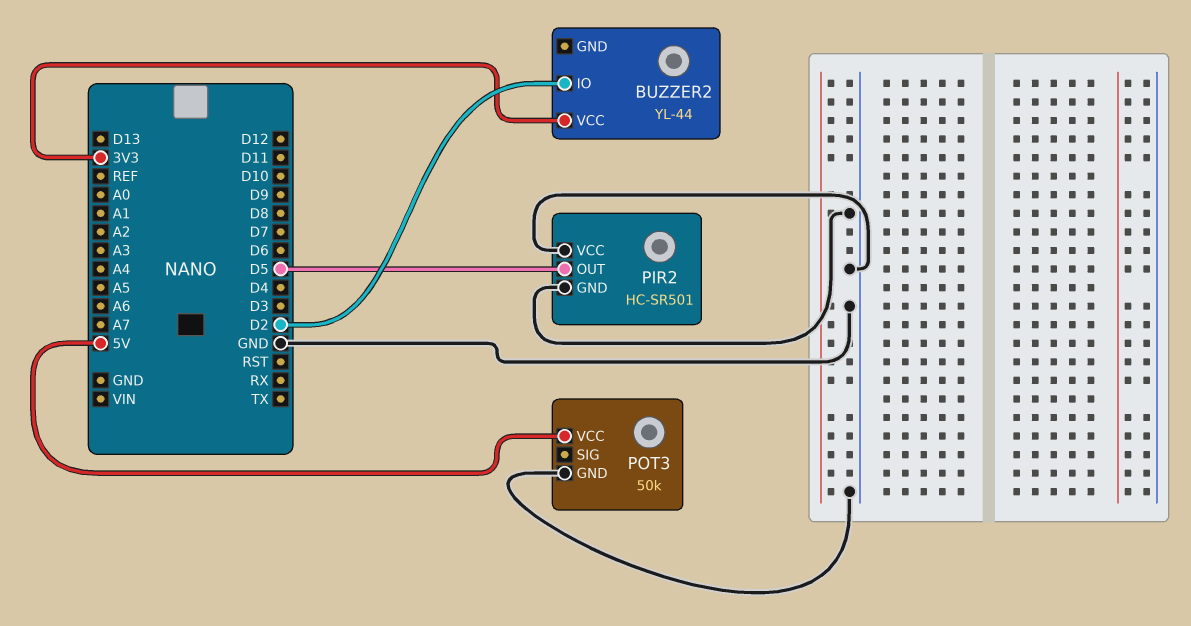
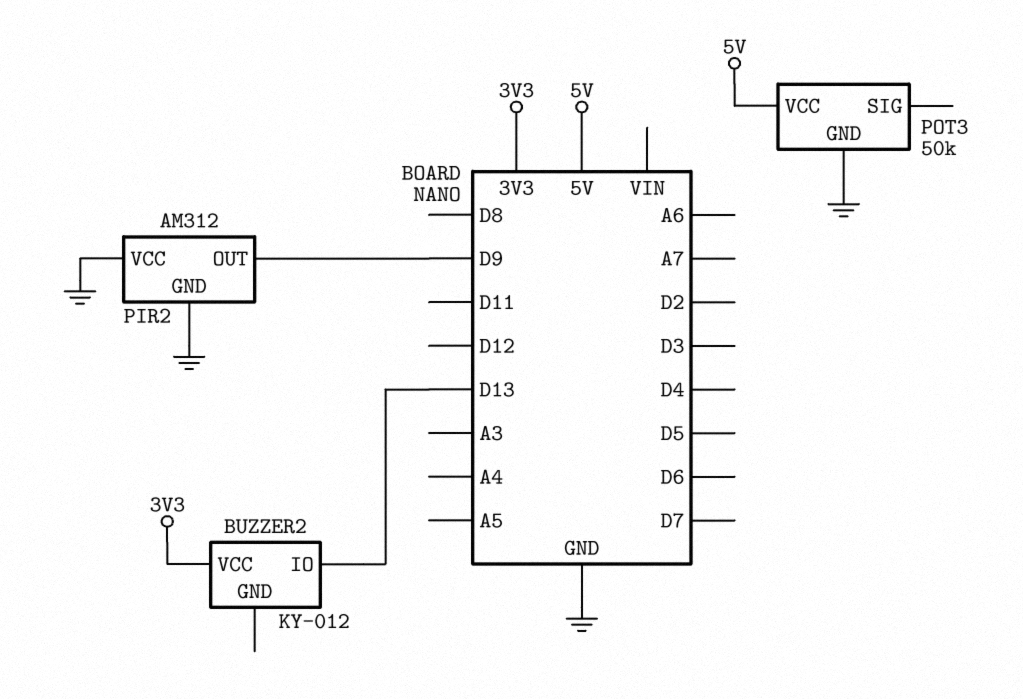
BUZZER2: YL-44 -> KY-012
BUZZER2 pin IO: D2 -> D13
PIR2: HC-SR501 -> AM312
PIR2 pin OUT: D5 -> D9

